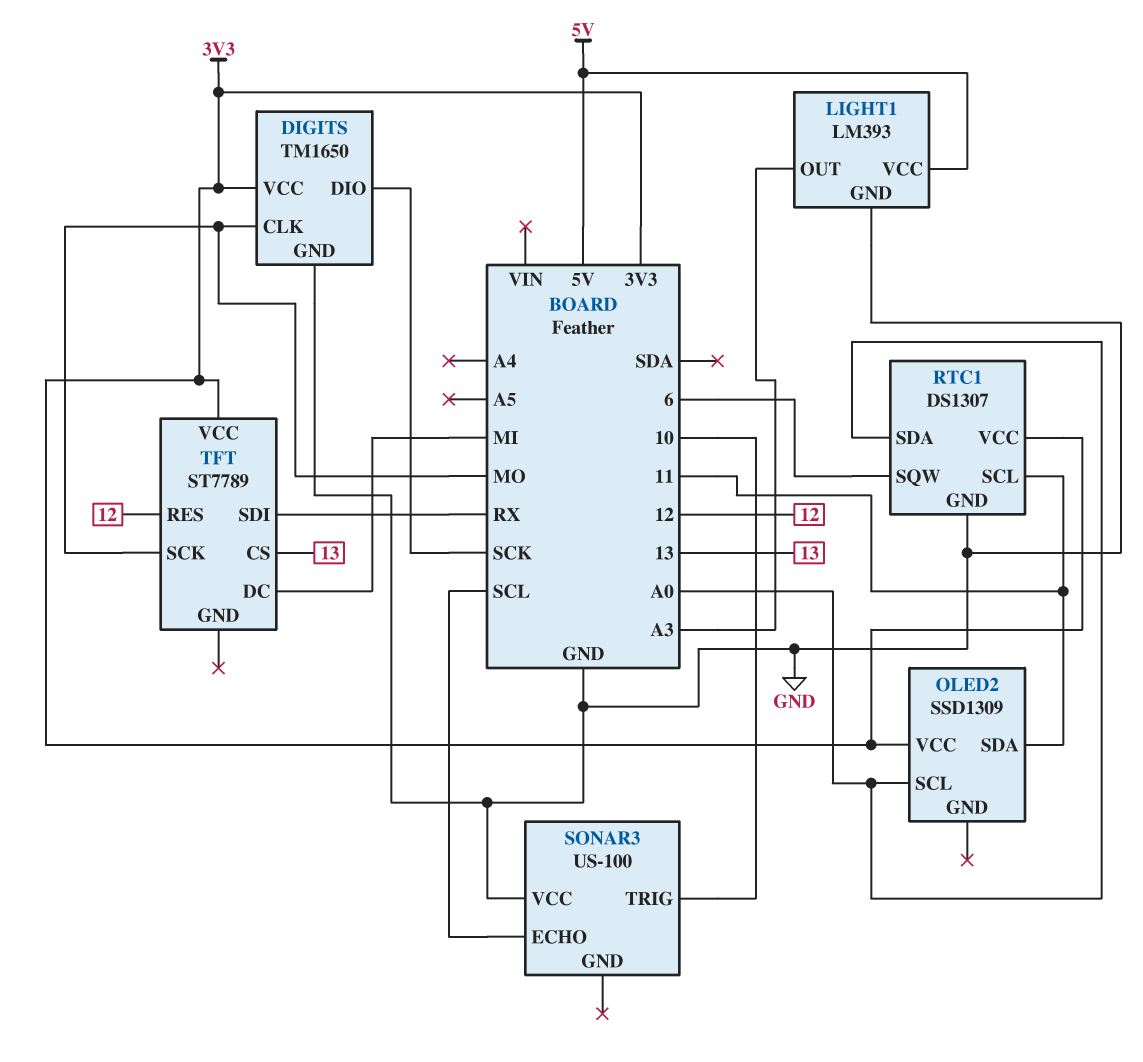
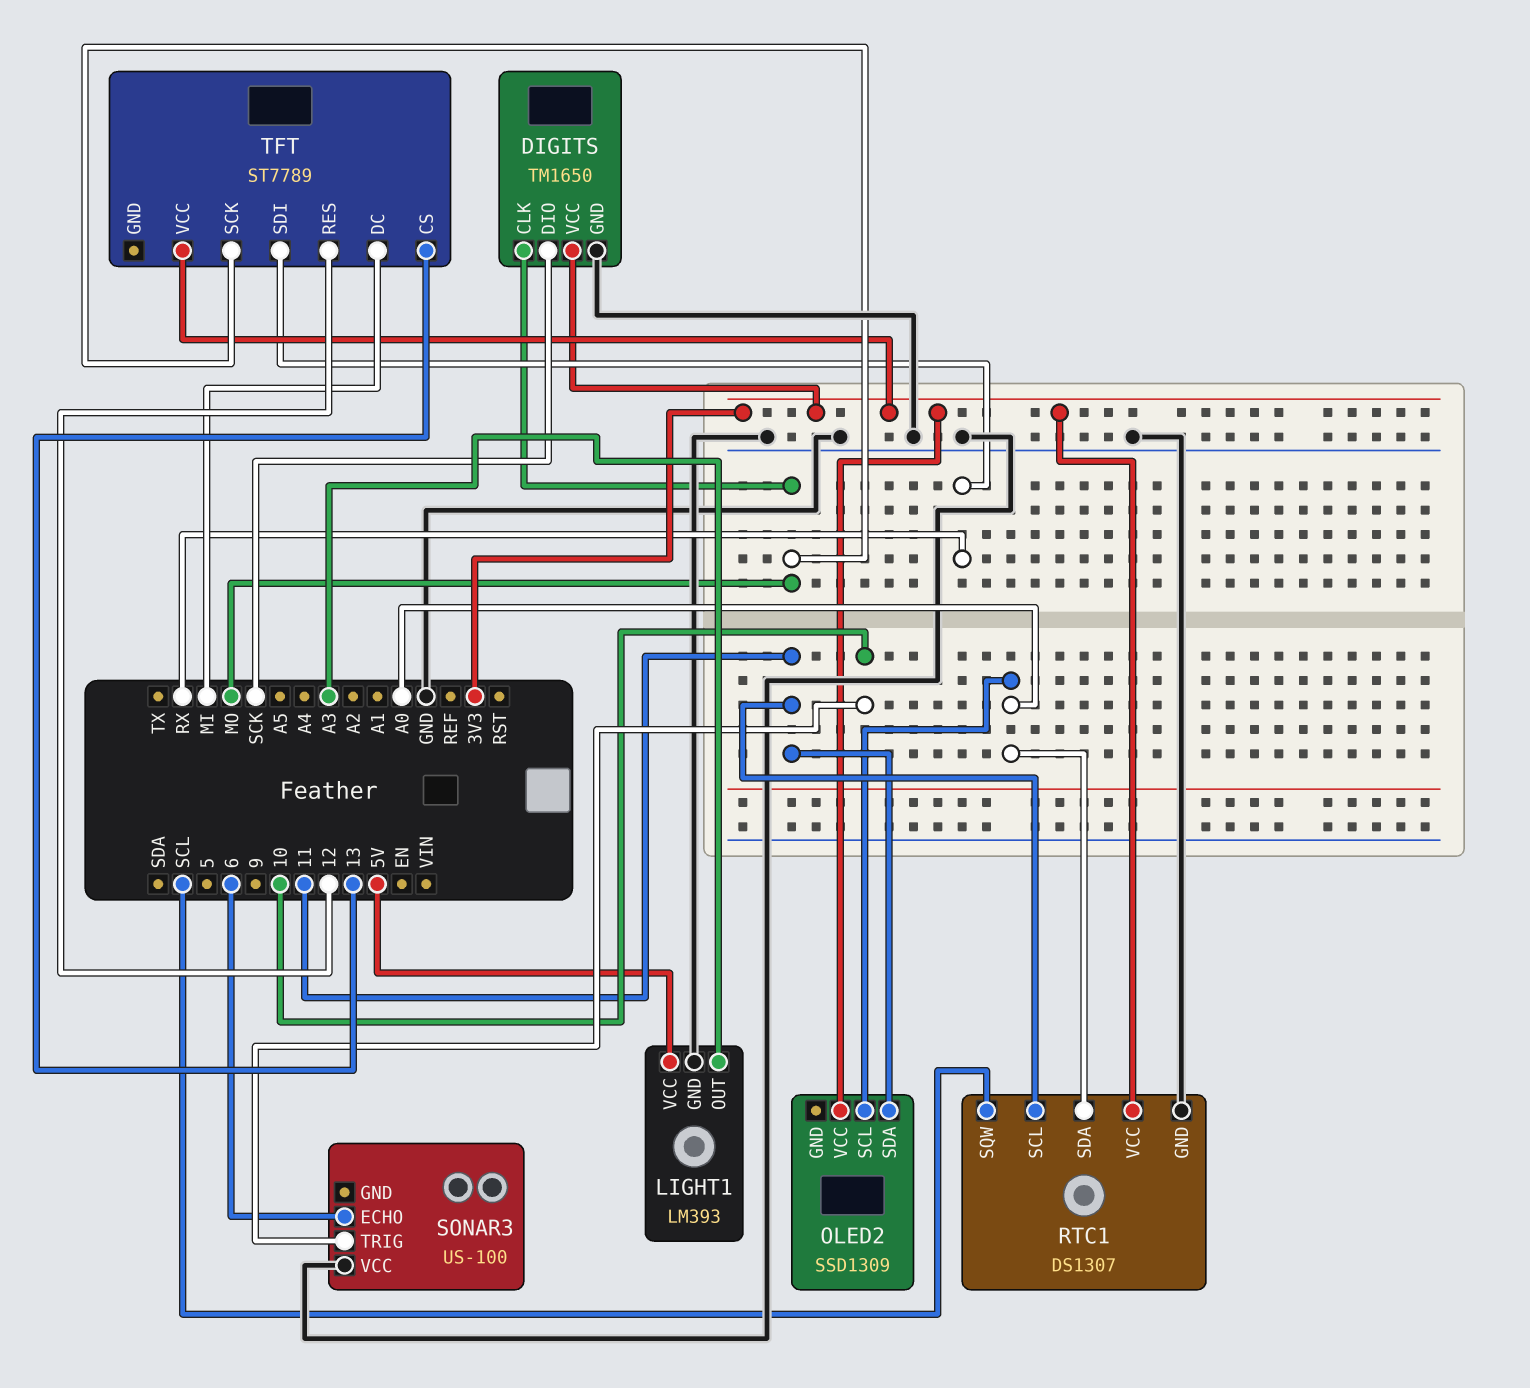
RTC1 pin SQW: 6 -> SCL
SONAR3 pin ECHO: SCL -> 6

